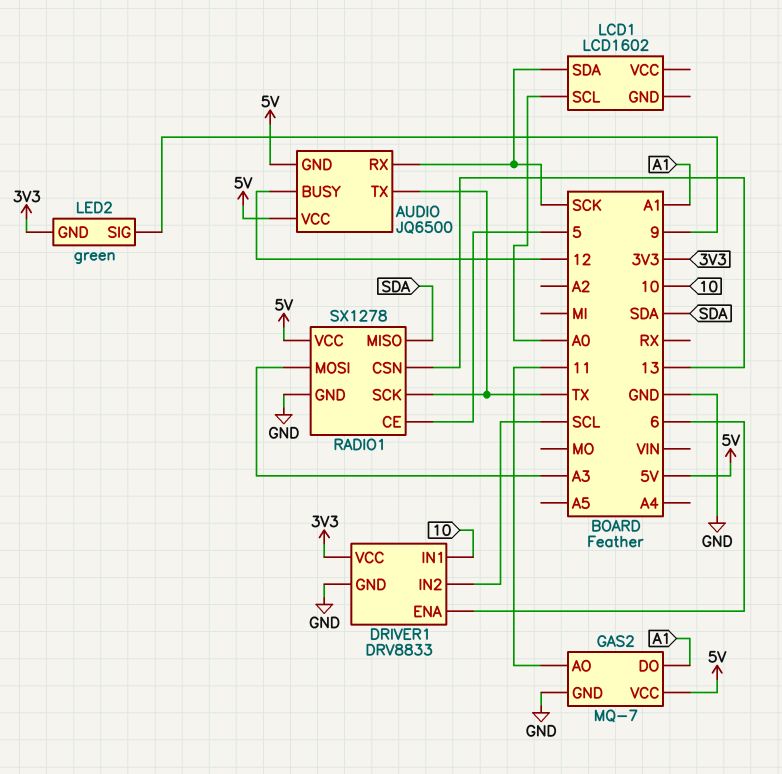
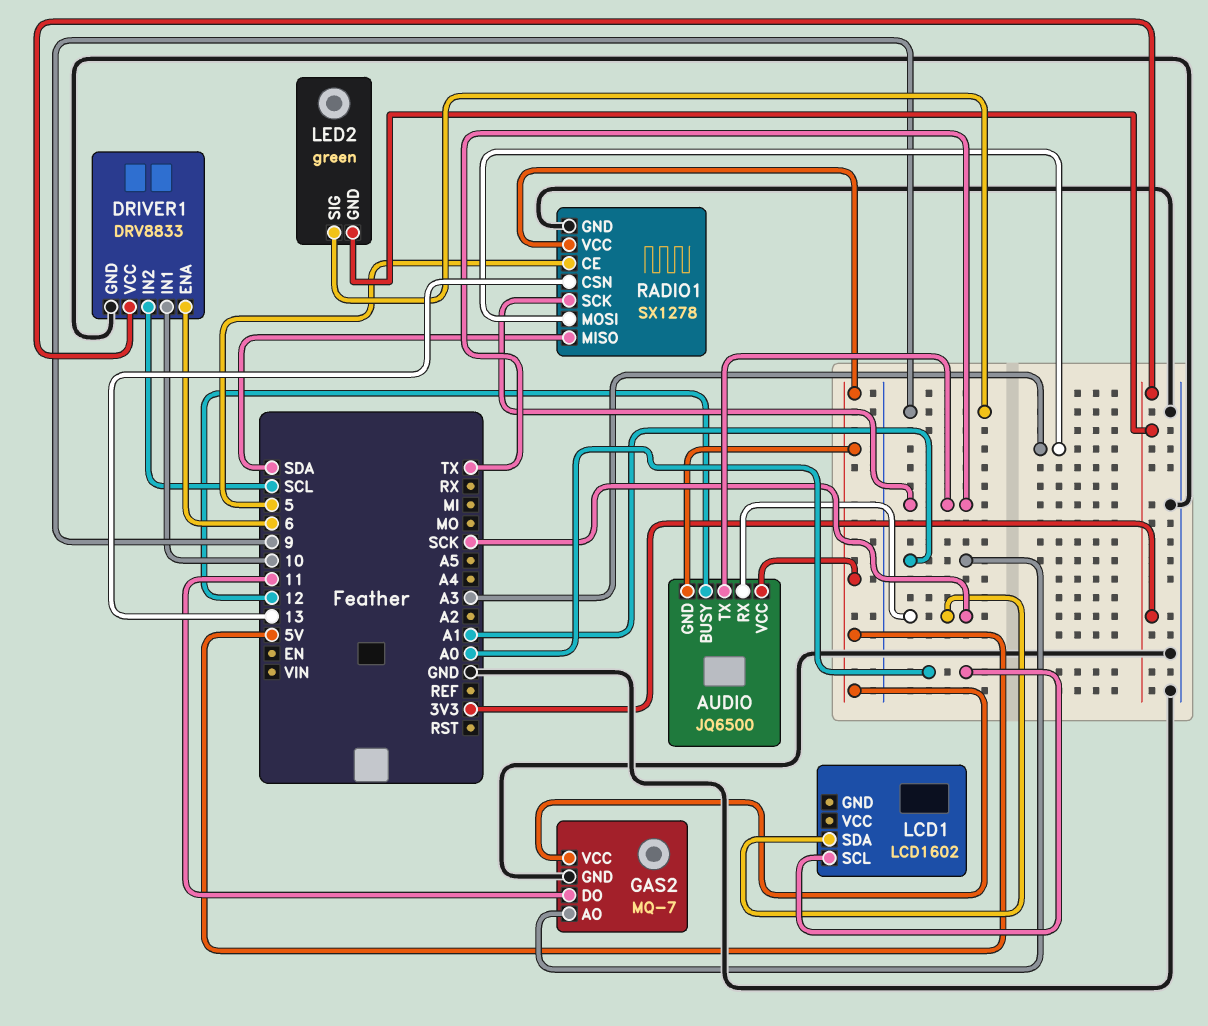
GAS2 pin AO: 11 -> A1
GAS2 pin DO: A1 -> 11

